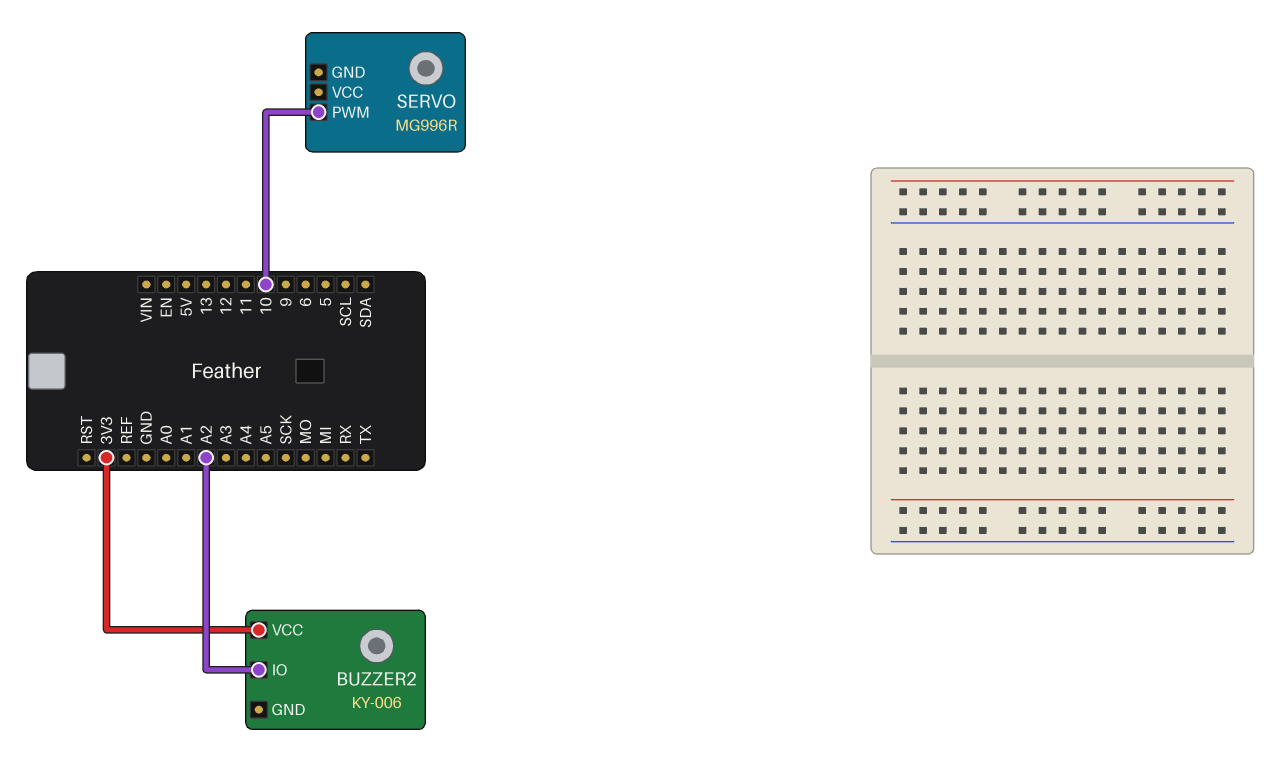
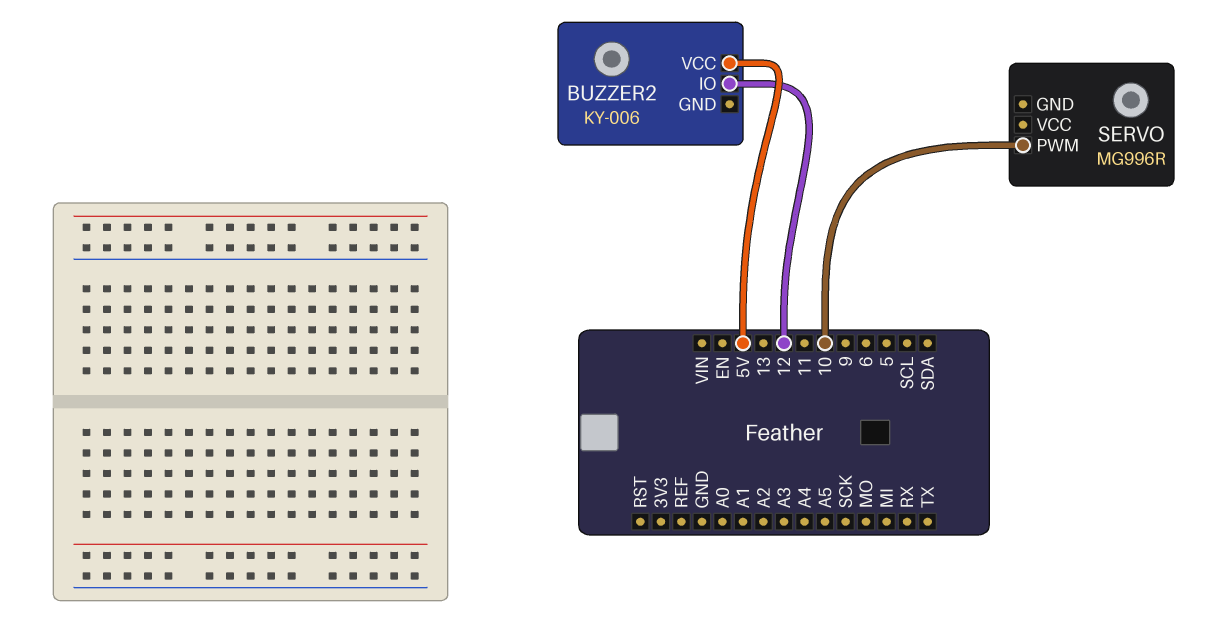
BUZZER2 pin IO: A2 -> 12
BUZZER2 pin VCC: 3V3 -> 5V

